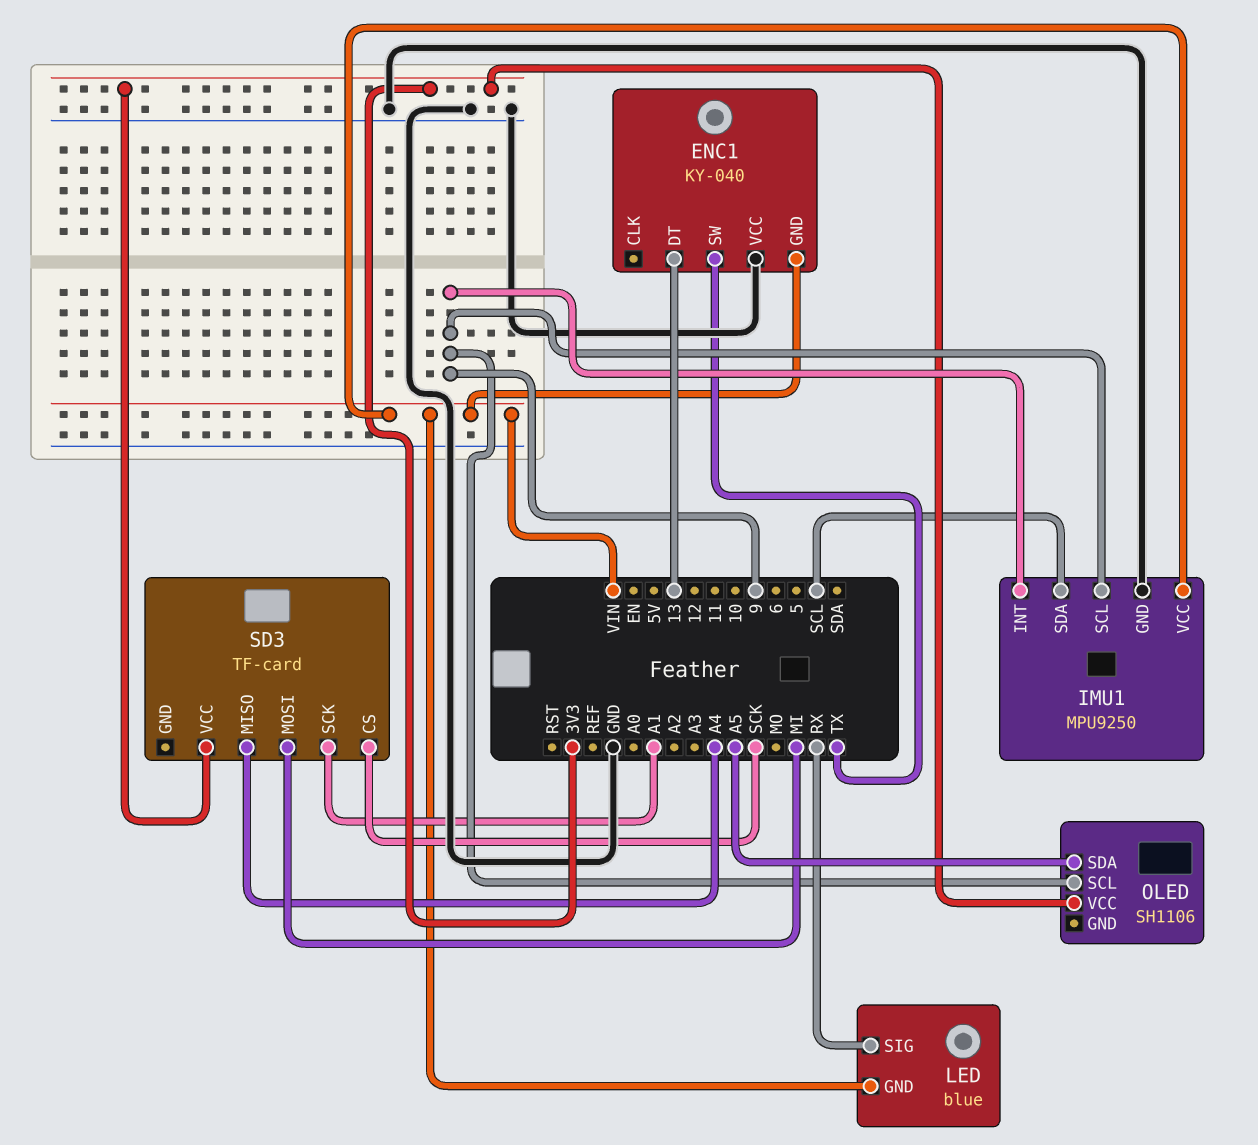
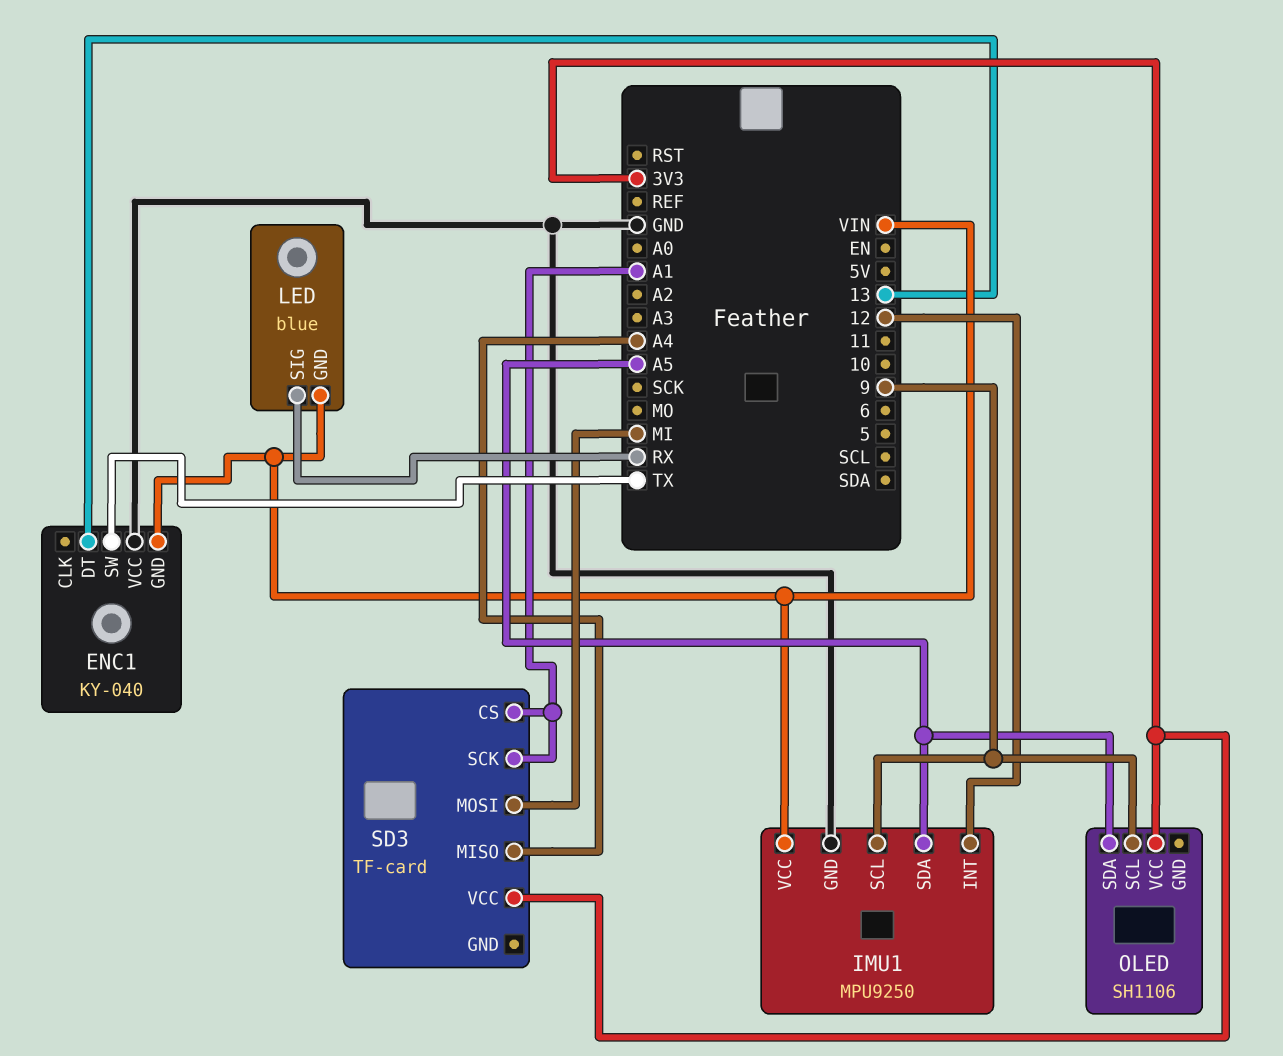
IMU1 pin INT: 9 -> 12
IMU1 pin SDA: SCL -> A5
SD3 pin CS: SCK -> A1

